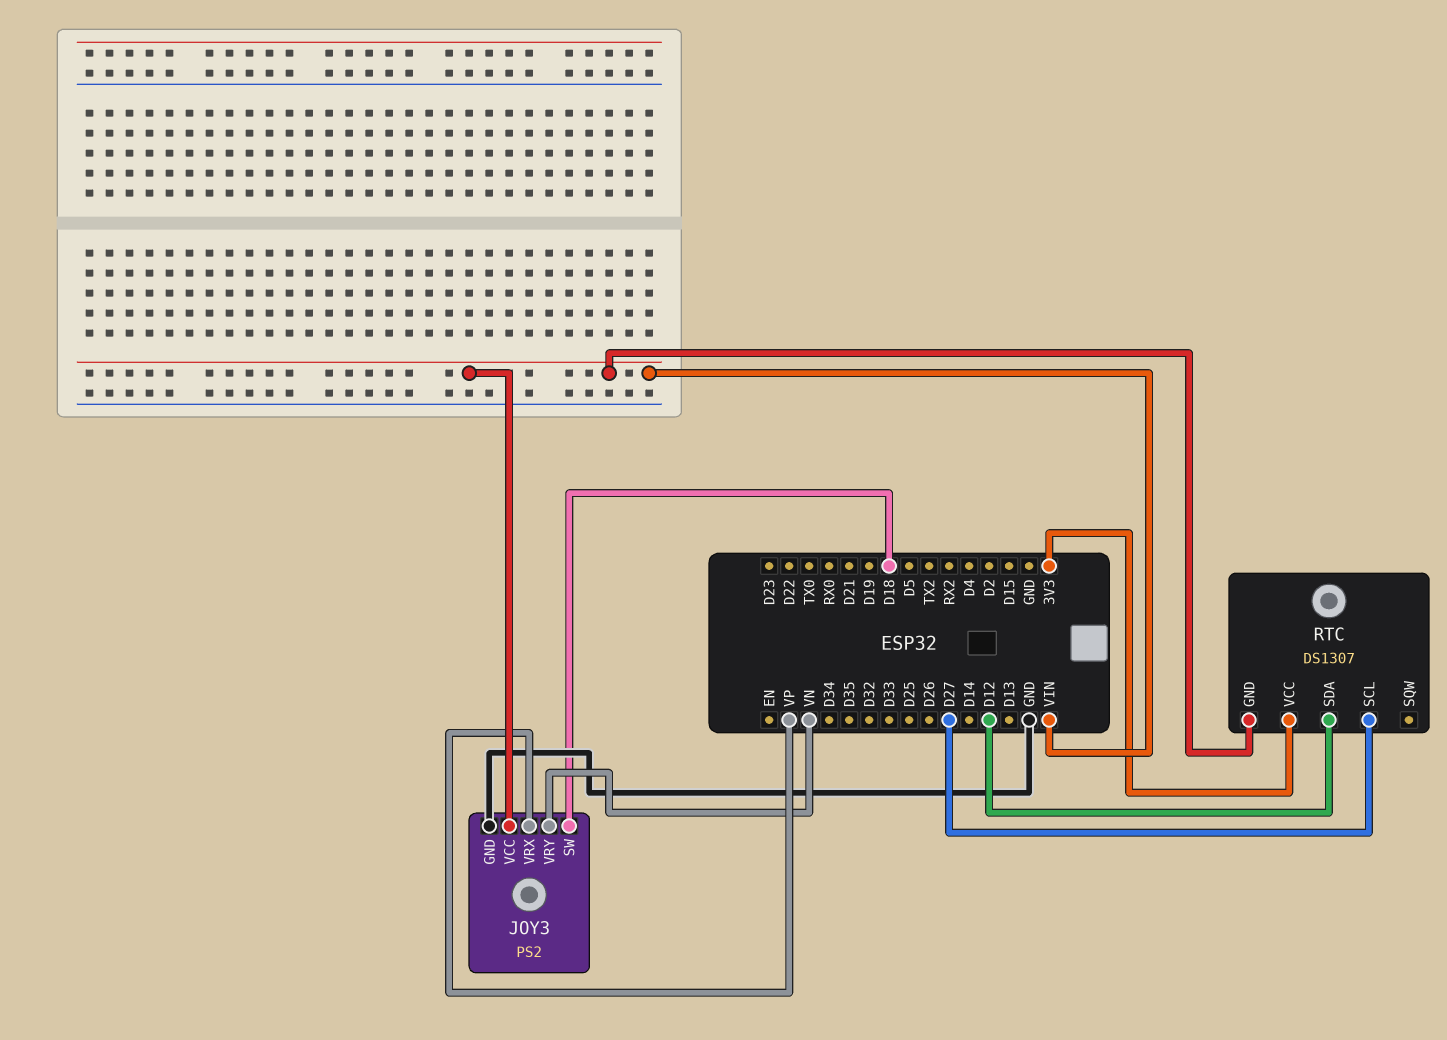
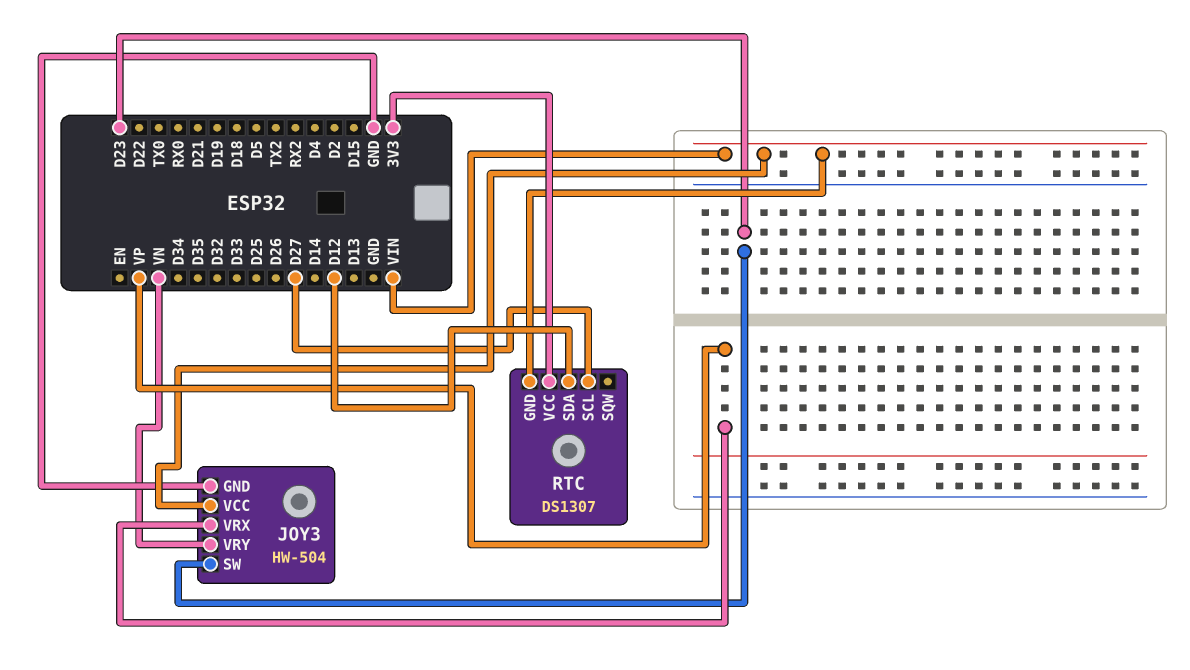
JOY3: PS2 -> HW-504
JOY3 pin SW: D18 -> D23

